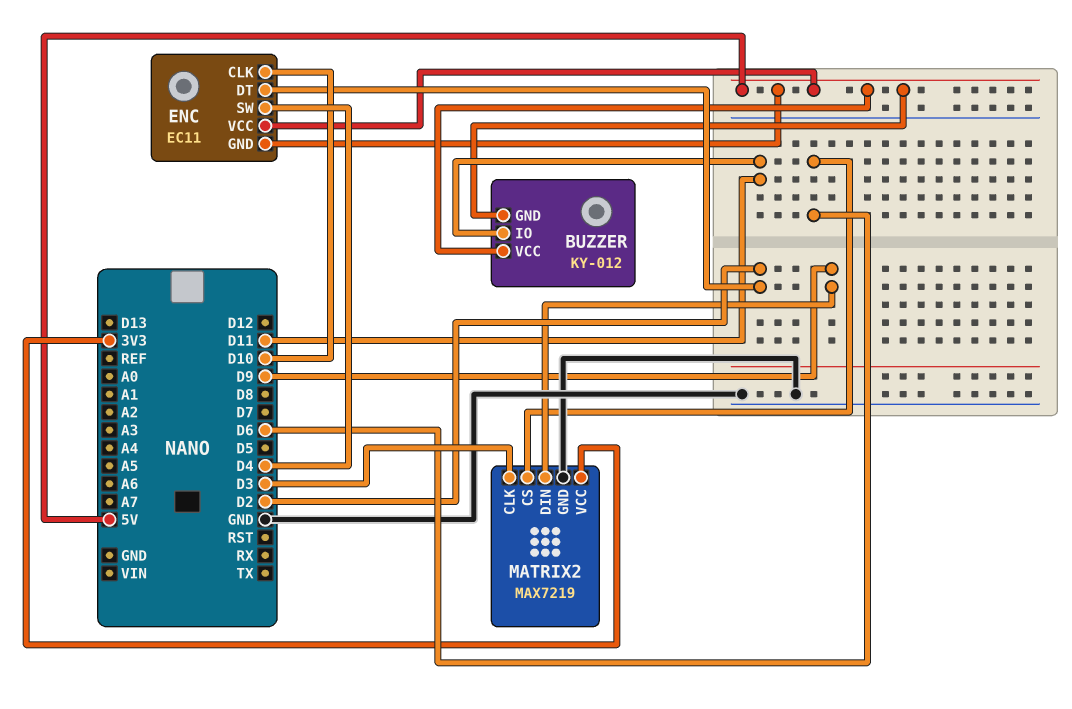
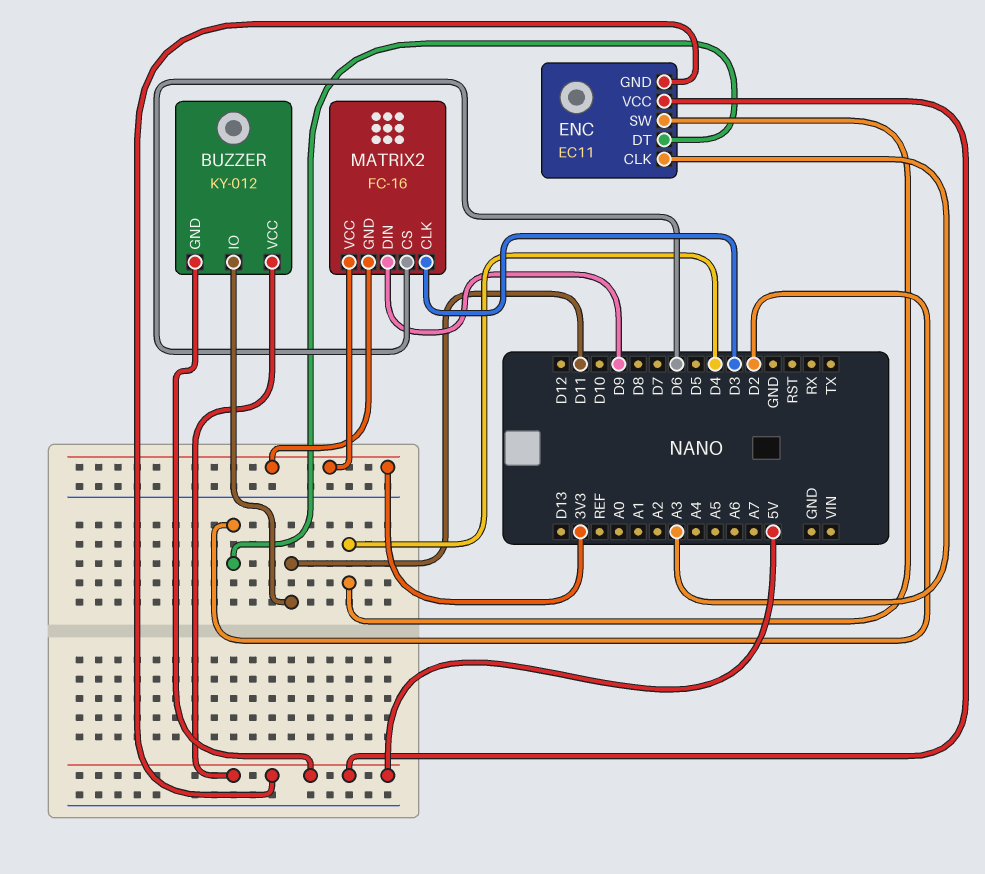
ENC pin CLK: D10 -> A3
MATRIX2: MAX7219 -> FC-16
MATRIX2 pin GND: GND -> 3V3

